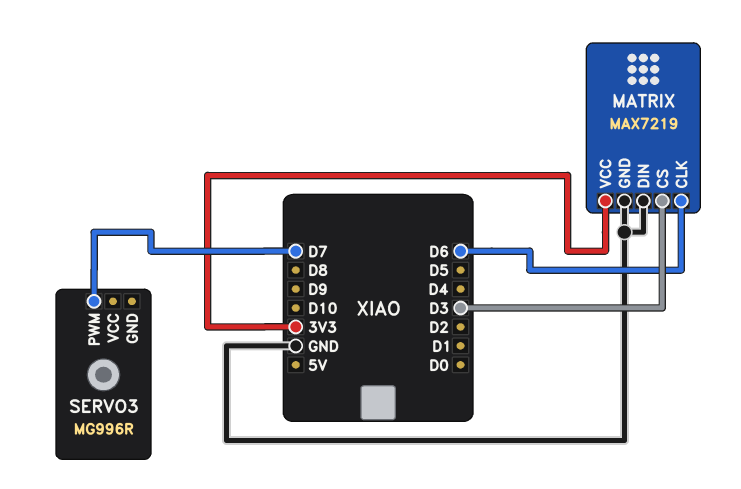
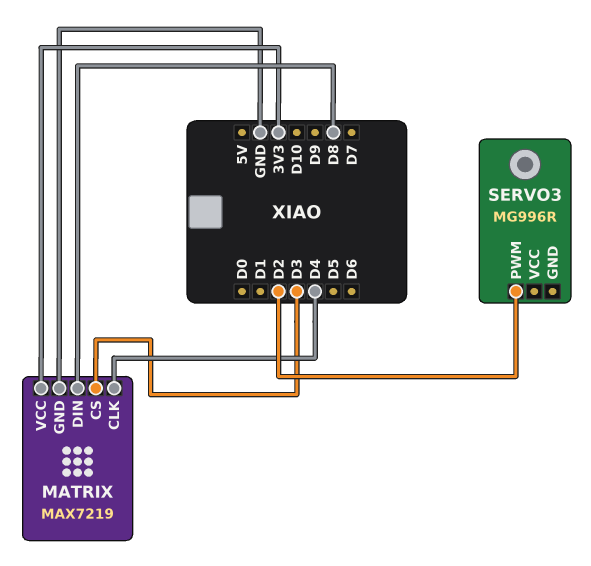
MATRIX pin CLK: D6 -> D4
MATRIX pin DIN: GND -> D8
SERVO3 pin PWM: D7 -> D2

